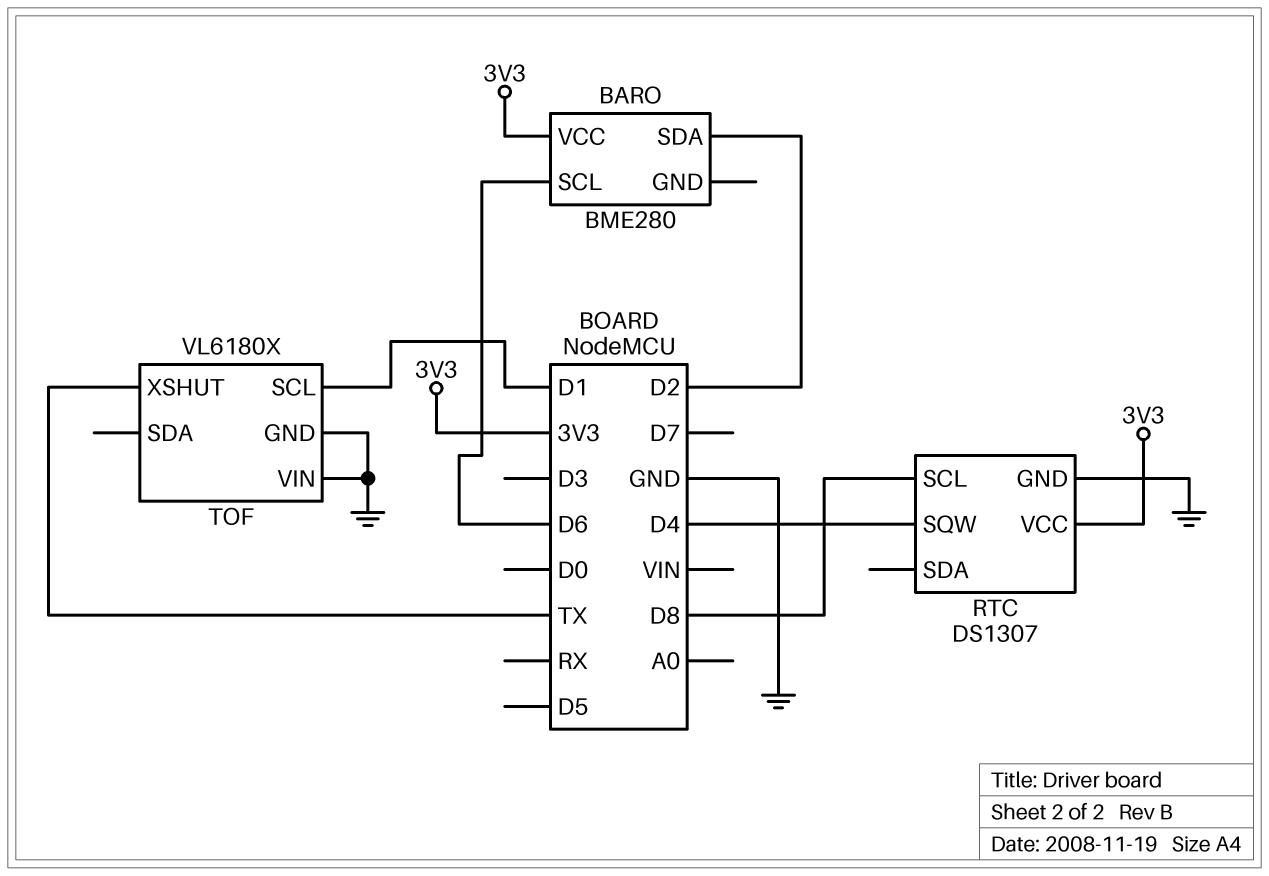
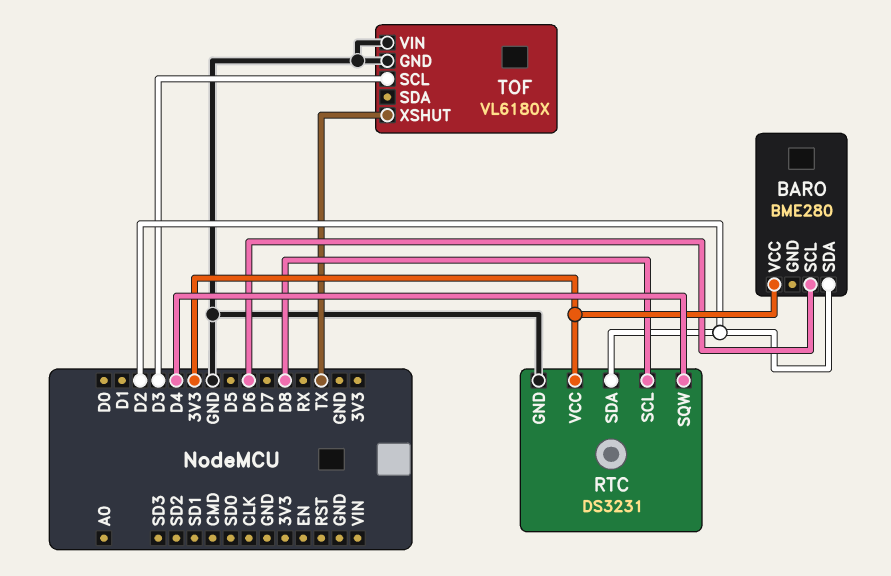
RTC: DS1307 -> DS3231
RTC pin SDA: none -> D2
TOF pin SCL: D1 -> D3

